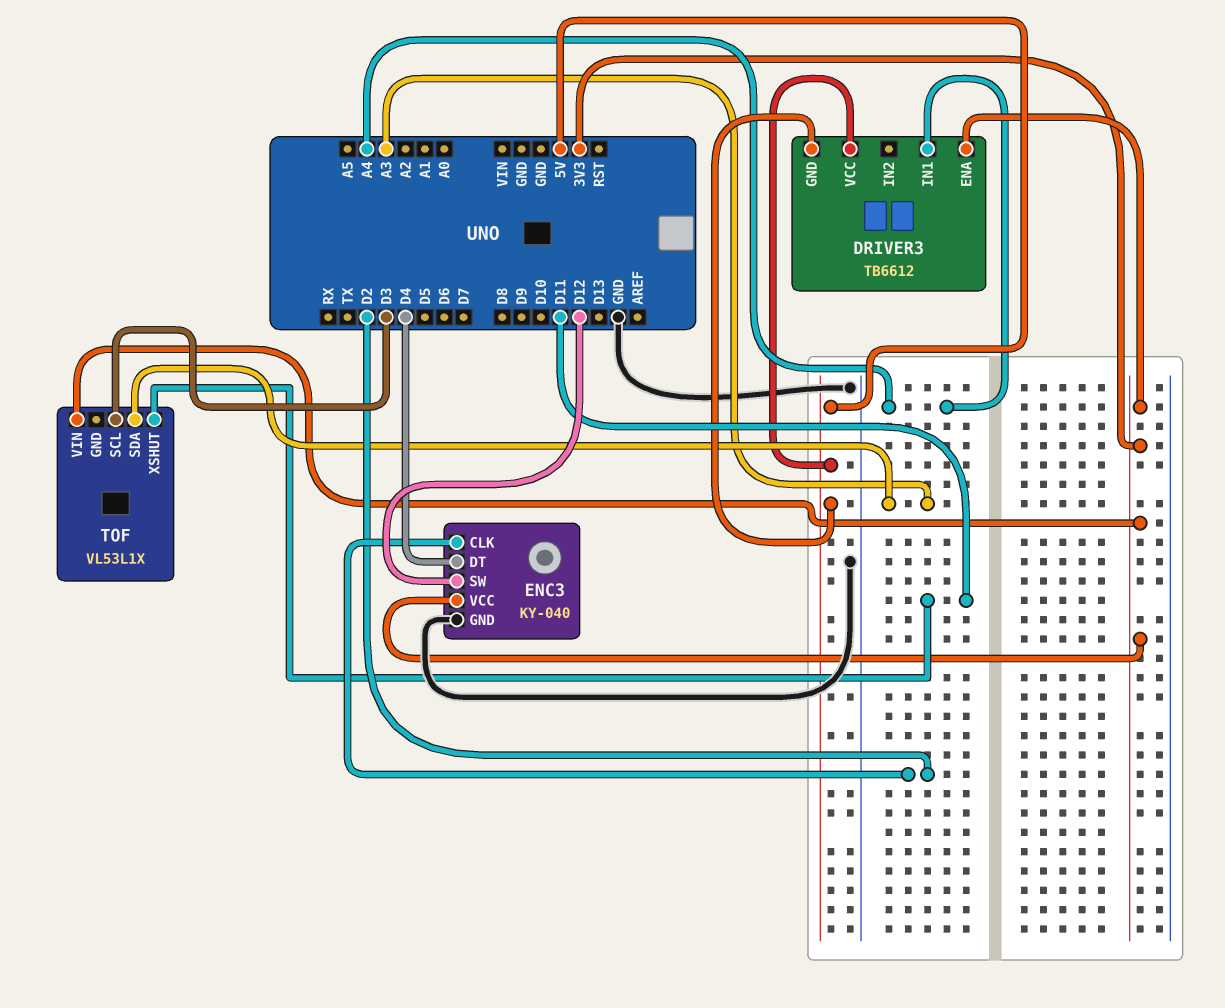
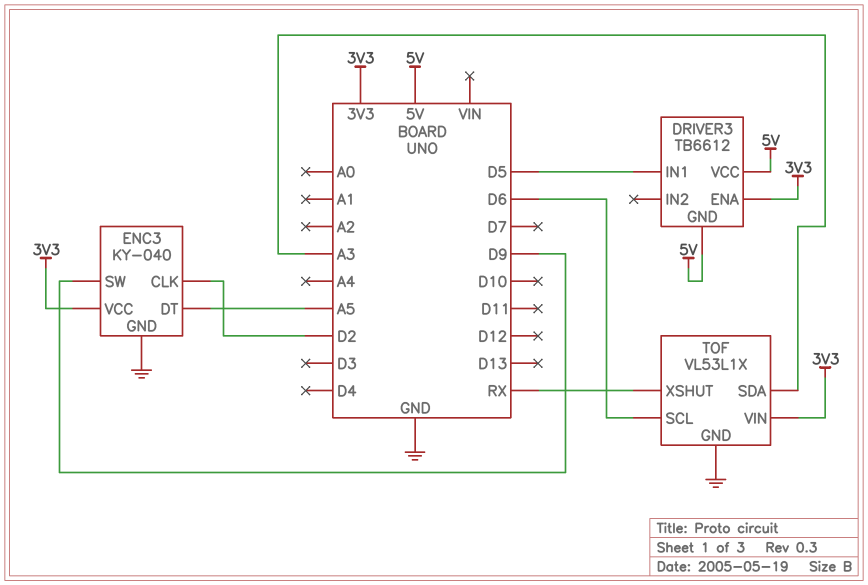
DRIVER3 pin IN1: A4 -> D5
ENC3 pin DT: D4 -> A5
ENC3 pin SW: D12 -> D9
TOF pin GND: none -> GND
TOF pin SCL: D3 -> D6
TOF pin XSHUT: D11 -> RX

